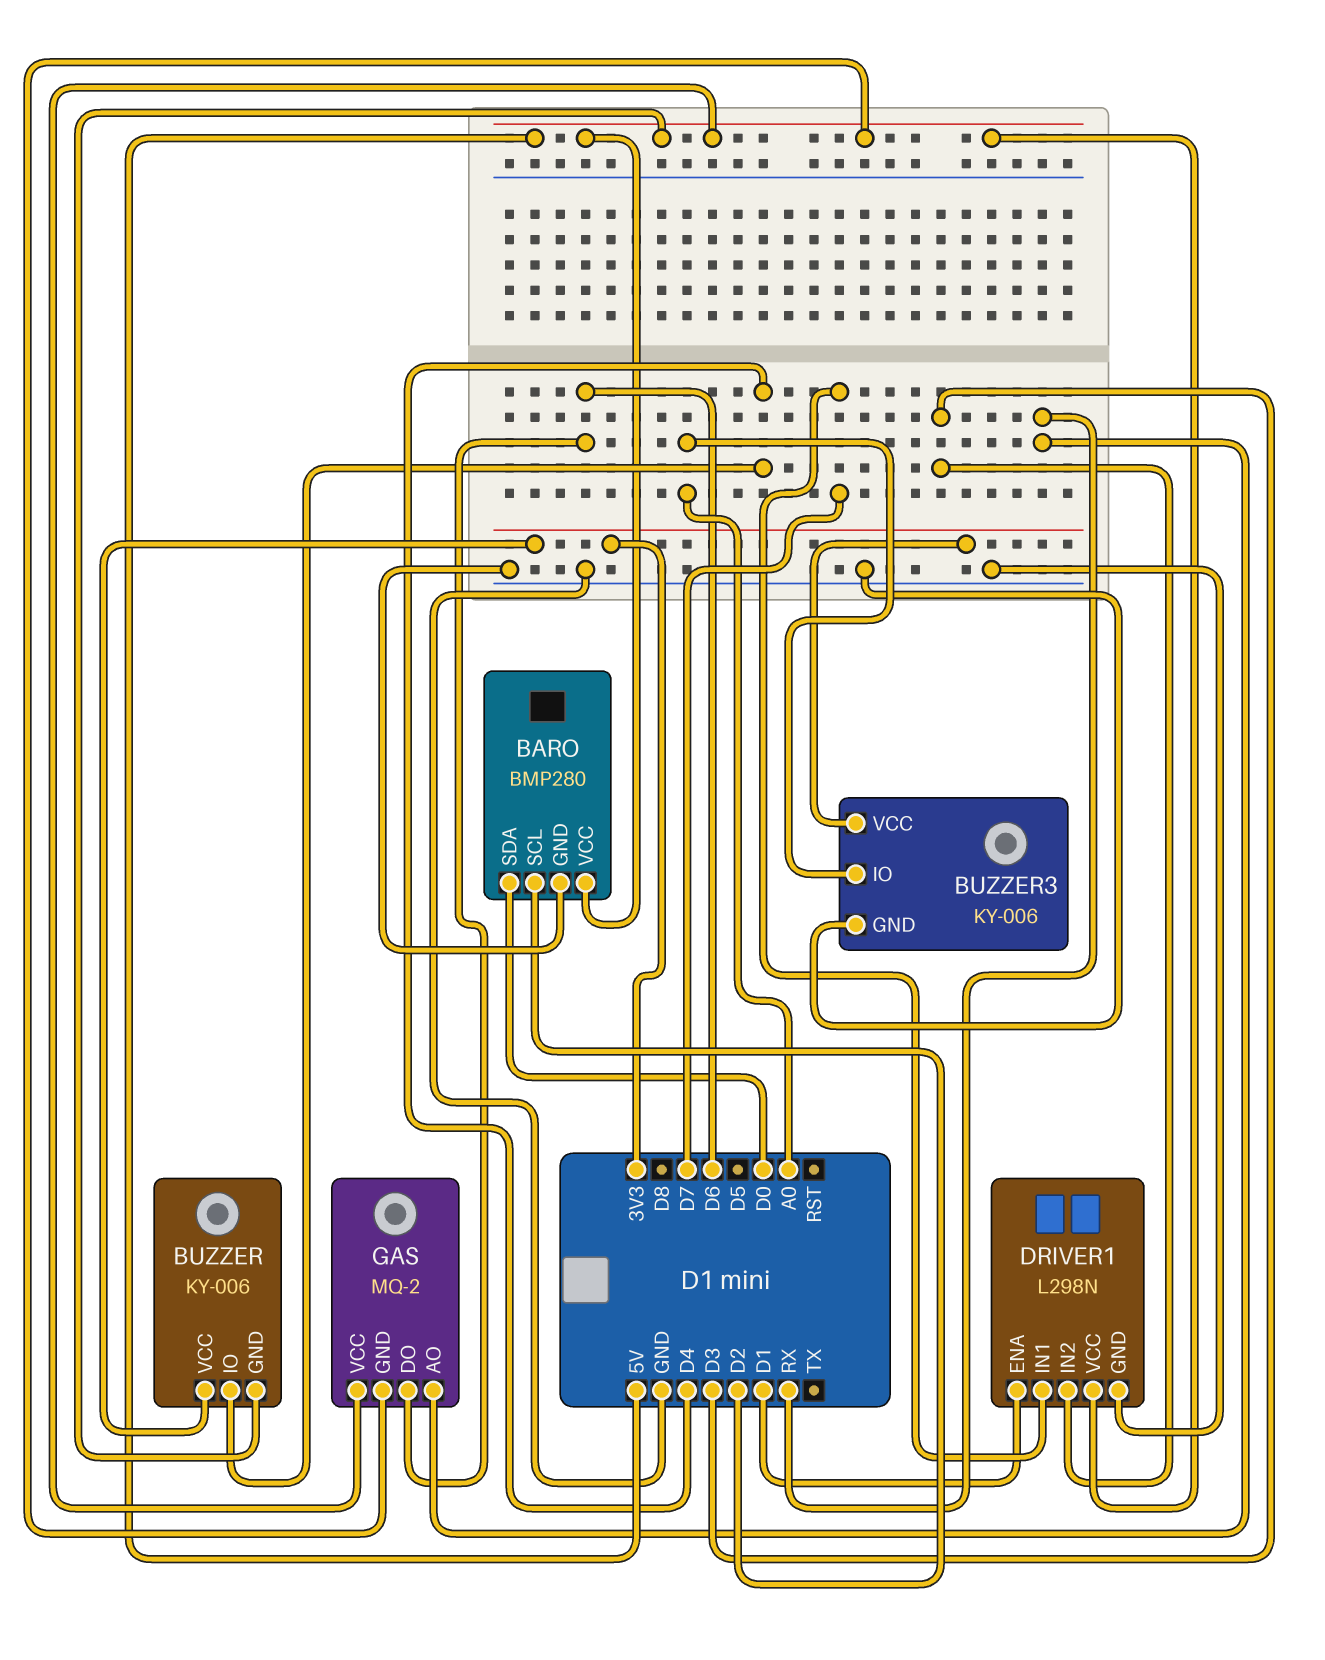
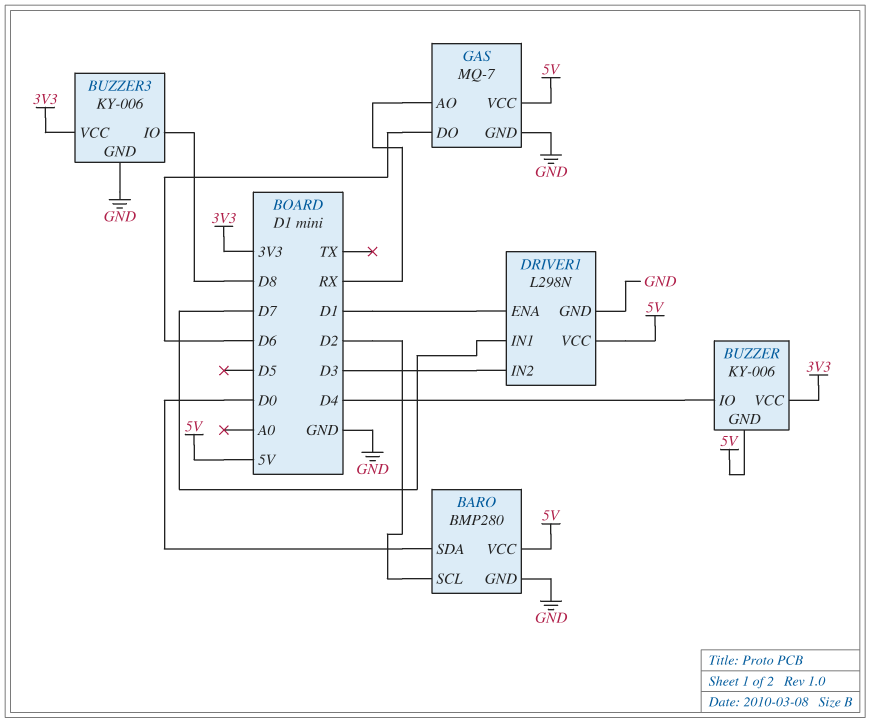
BUZZER3 pin IO: A0 -> D8
GAS: MQ-2 -> MQ-7
GAS pin GND: 5V -> GND

